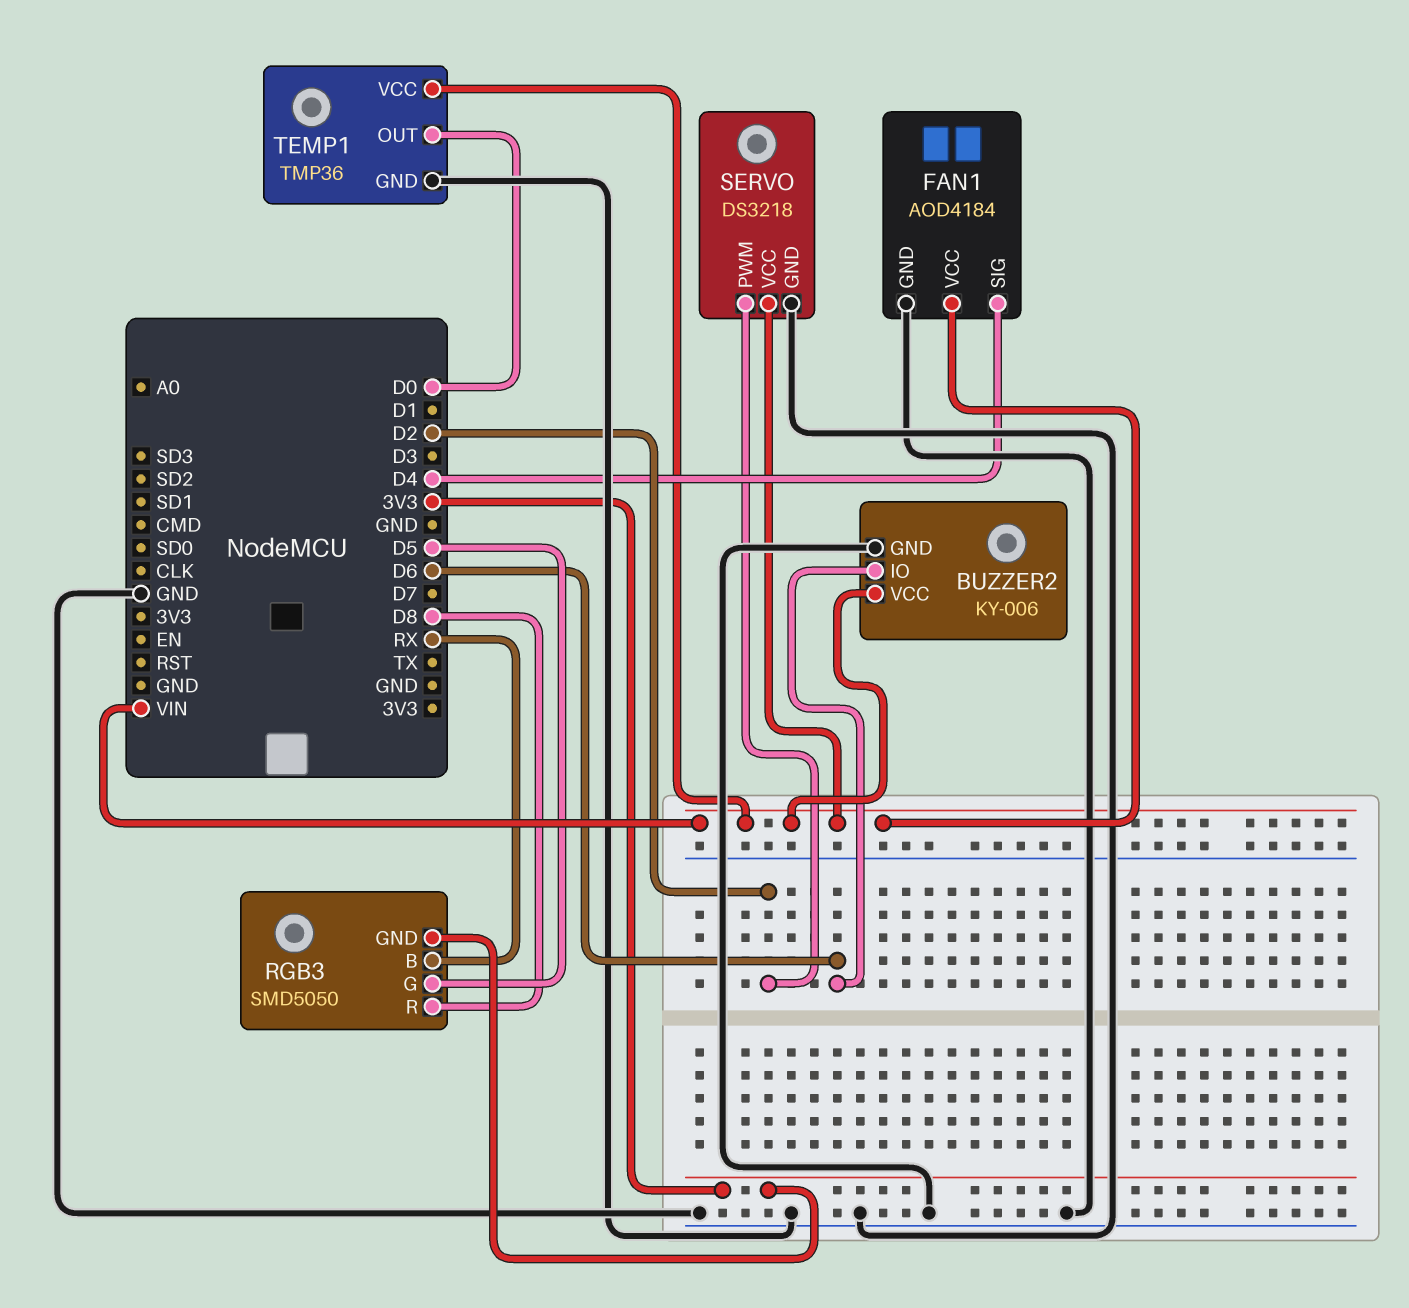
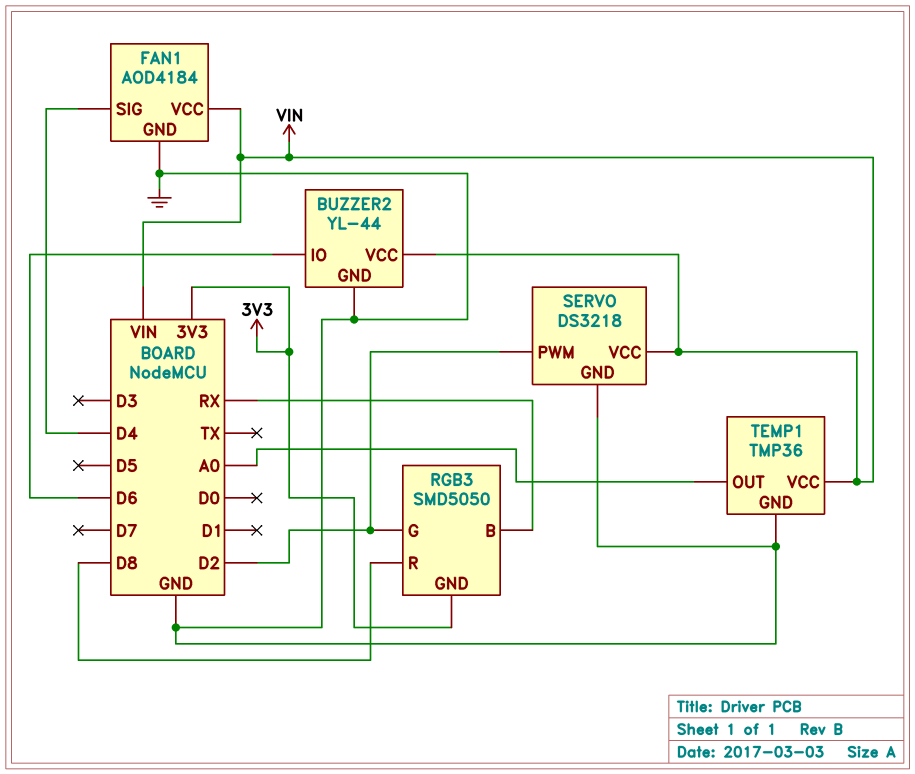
BUZZER2: KY-006 -> YL-44
RGB3 pin G: D5 -> D2
TEMP1 pin OUT: D0 -> A0

